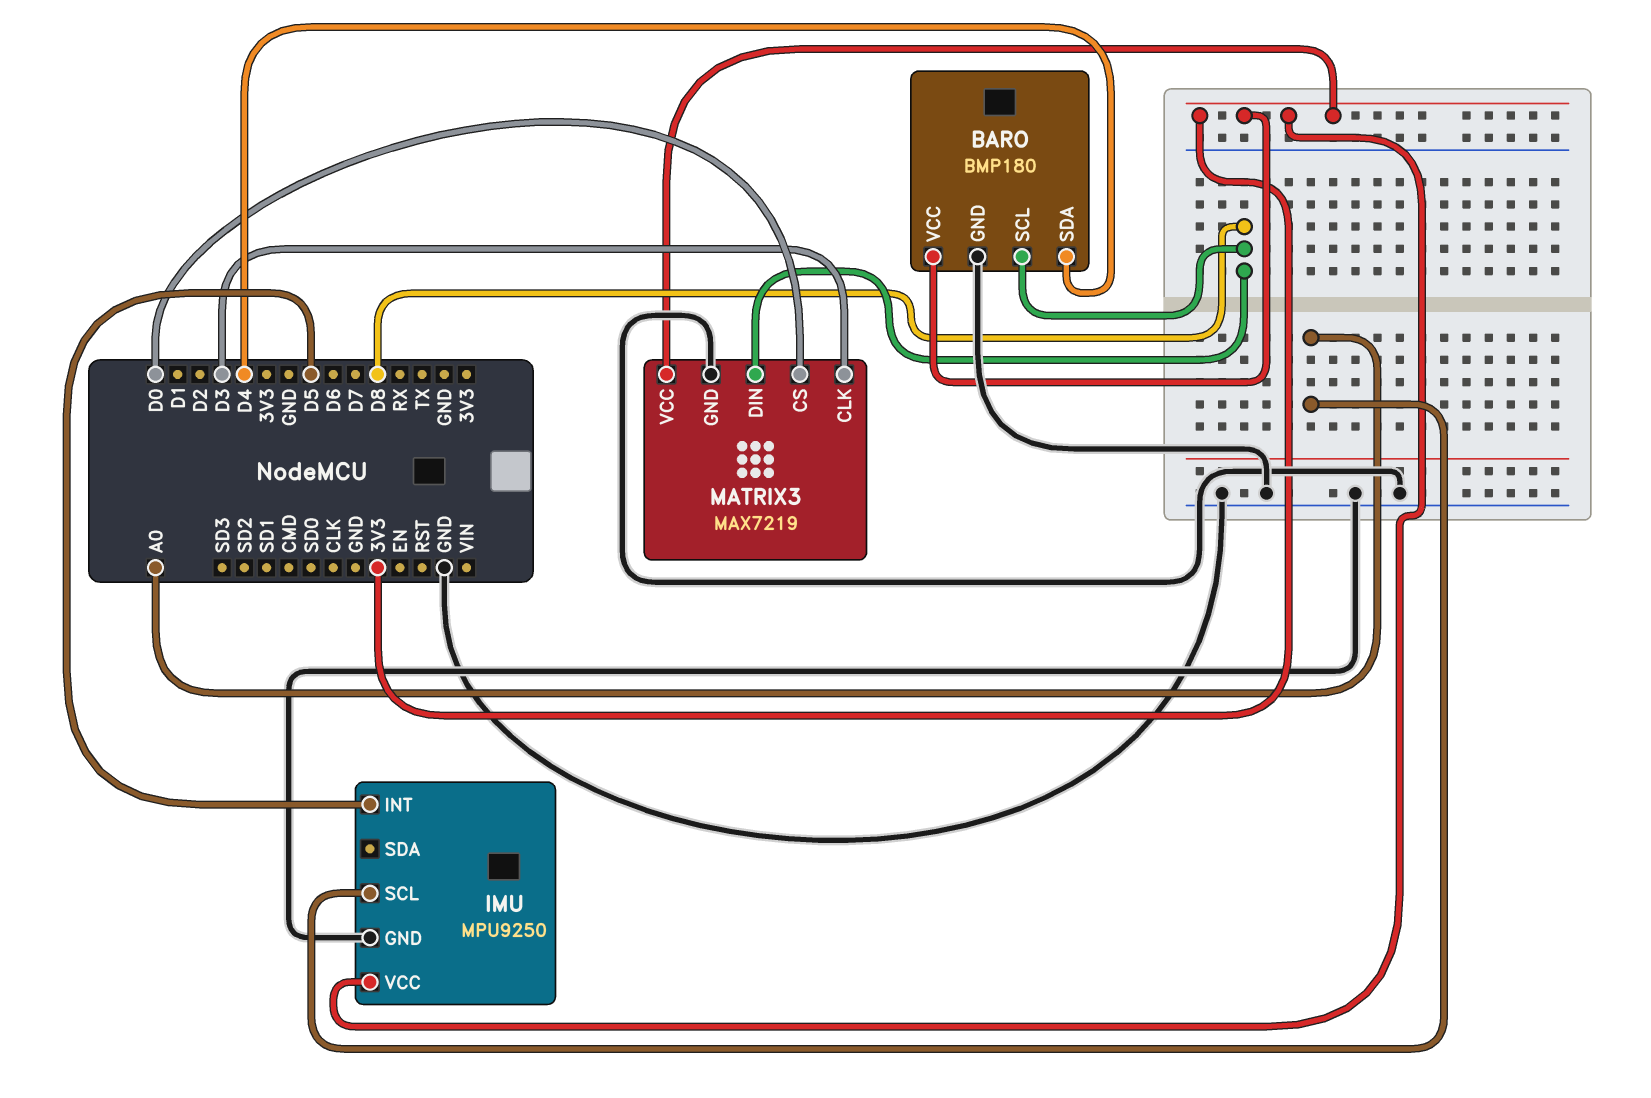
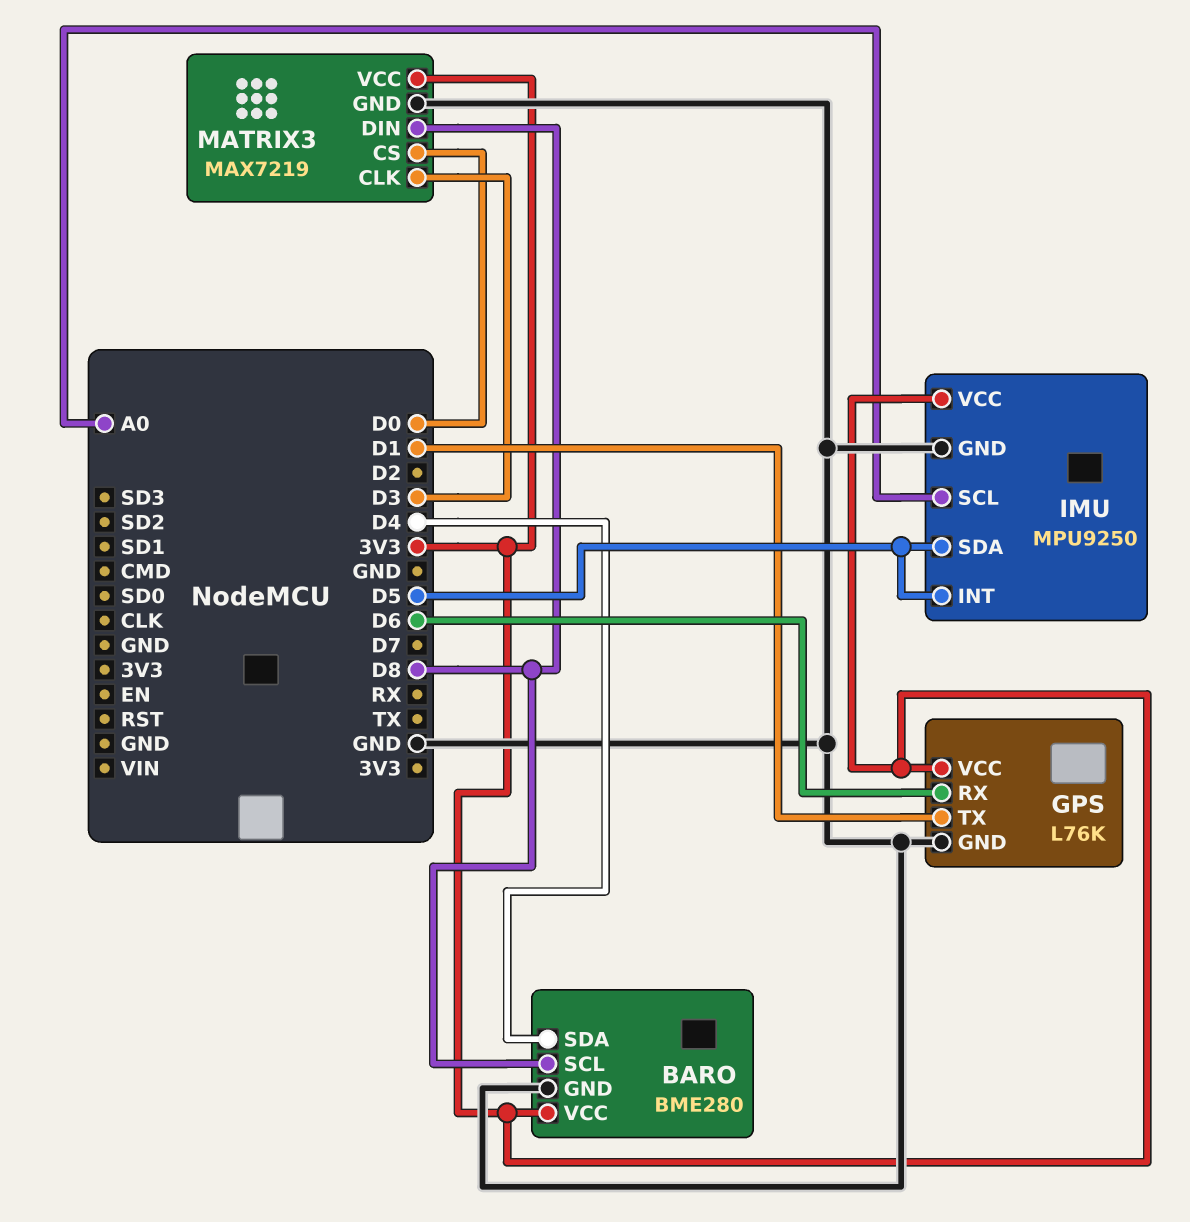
BARO: BMP180 -> BME280
GPS: none -> L76K
GPS pin GND: none -> GND
GPS pin RX: none -> D6
GPS pin TX: none -> D1
GPS pin VCC: none -> 3V3
IMU pin SDA: none -> D5

